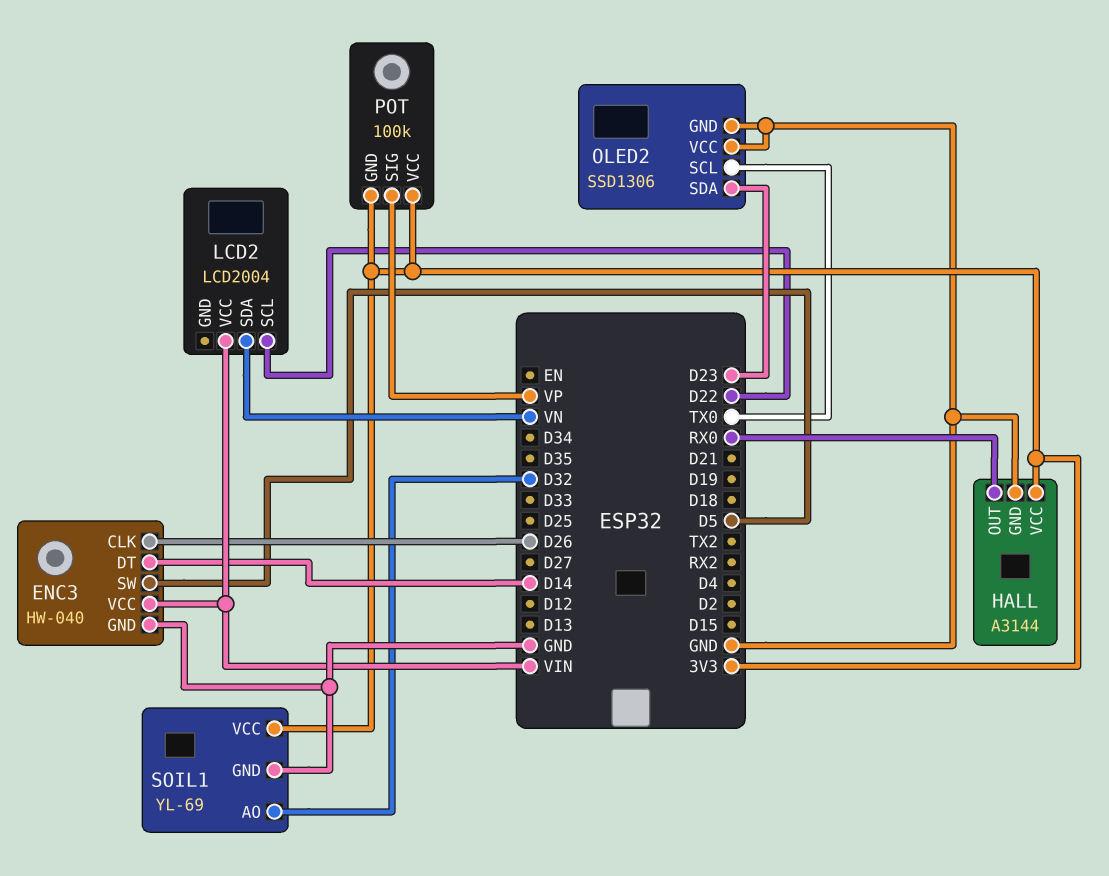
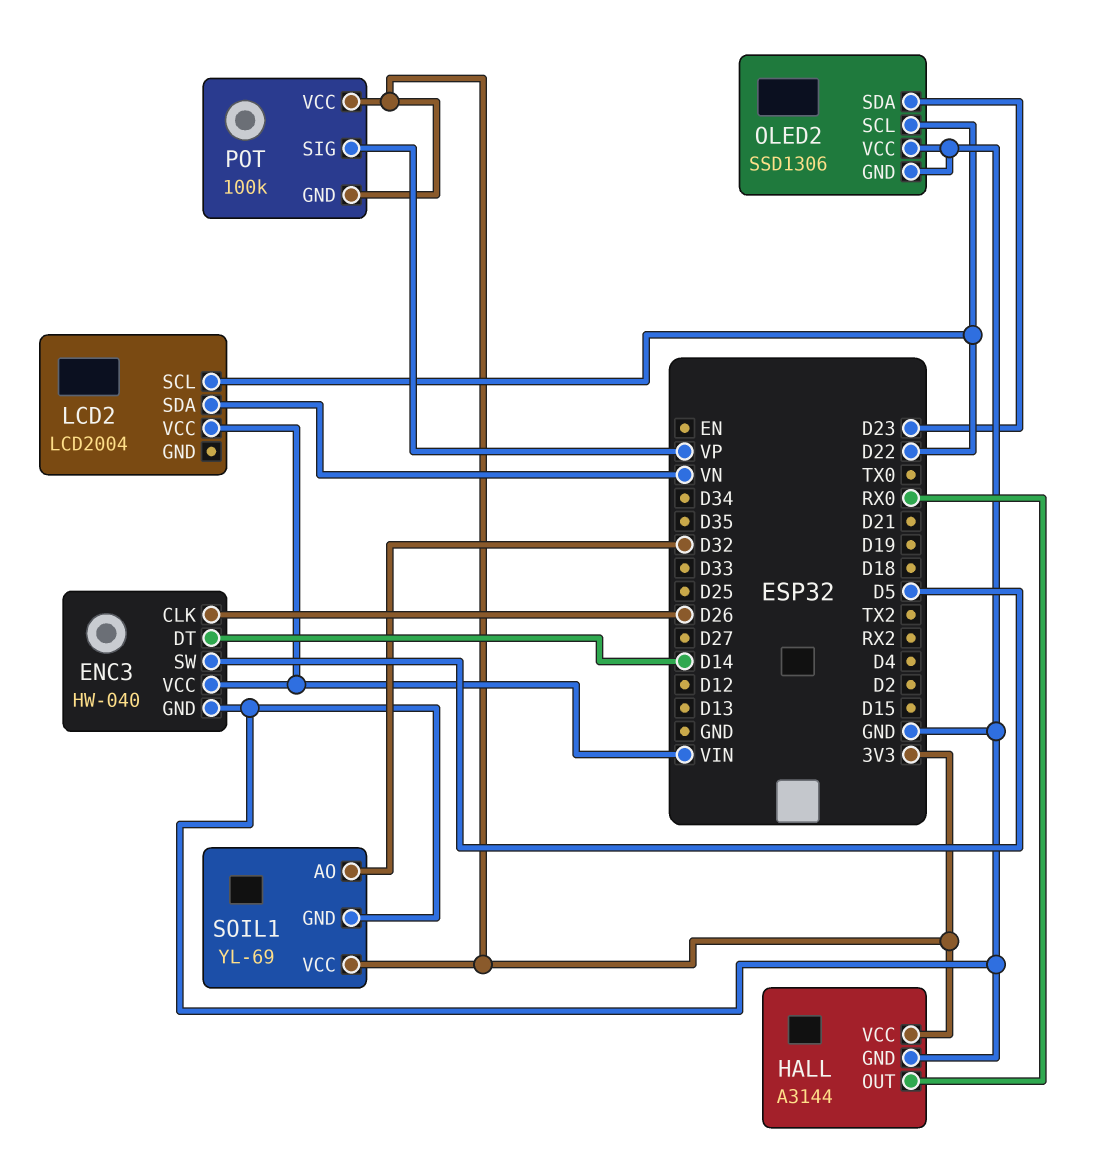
OLED2 pin SCL: TX0 -> D22

